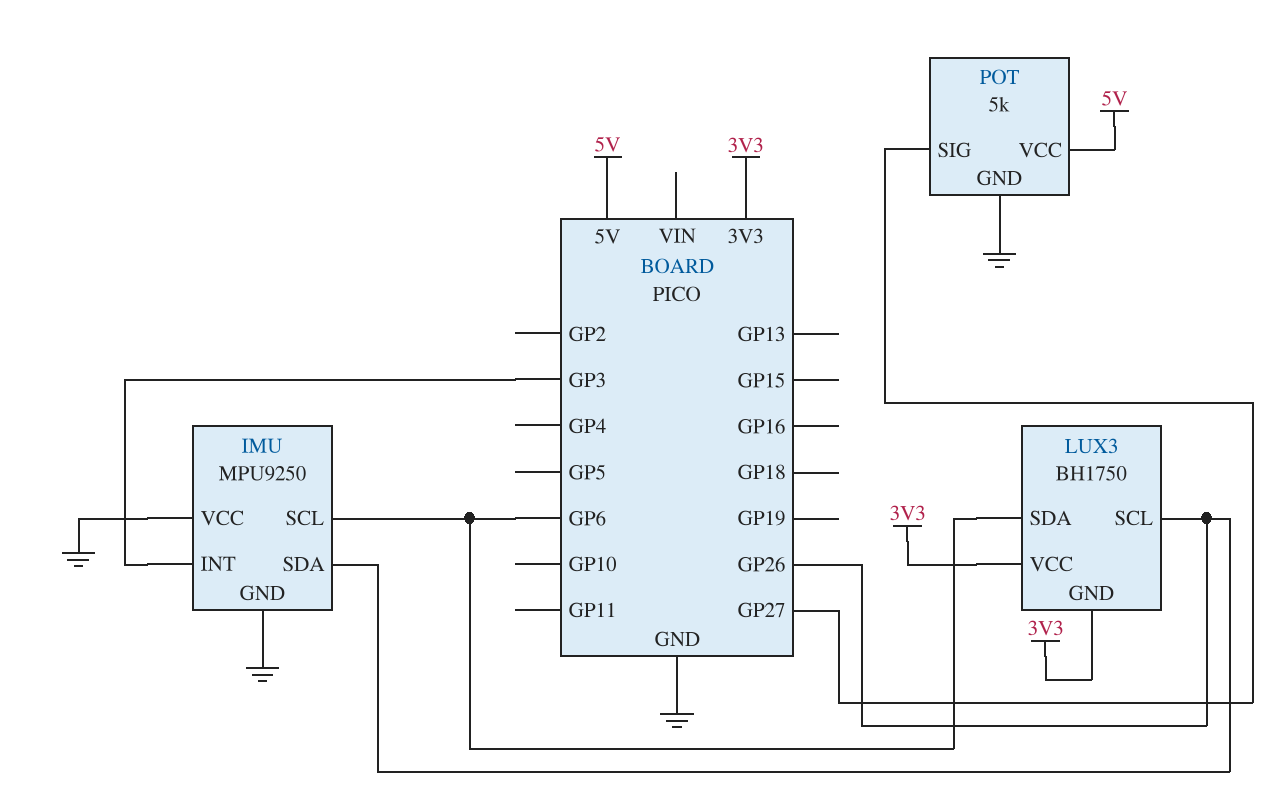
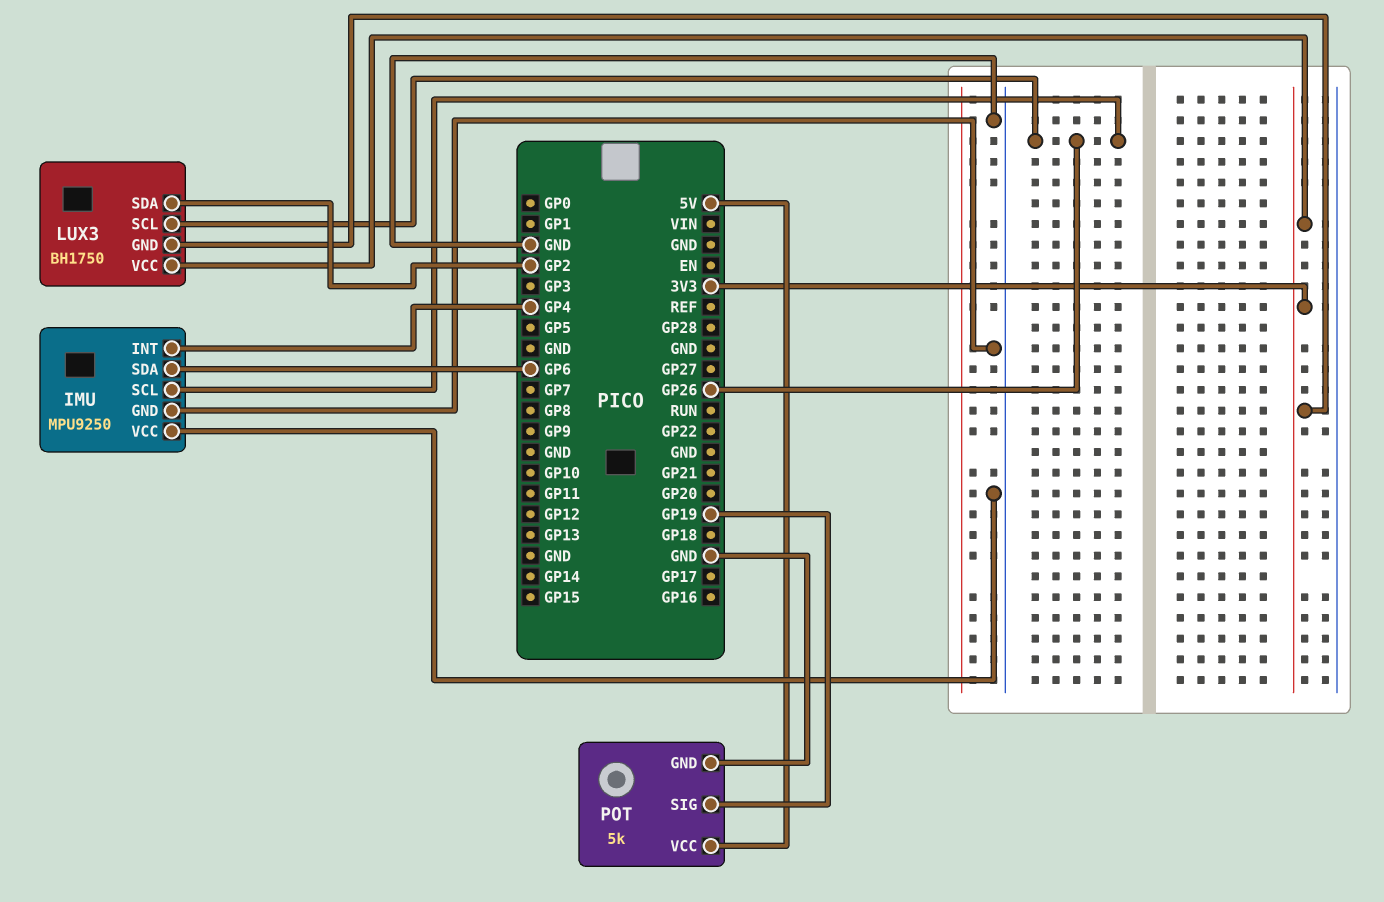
IMU pin INT: GP3 -> GP4
IMU pin SCL: GP6 -> GP26
IMU pin SDA: GP26 -> GP6
LUX3 pin SDA: GP6 -> GP2
POT pin SIG: GP27 -> GP19

